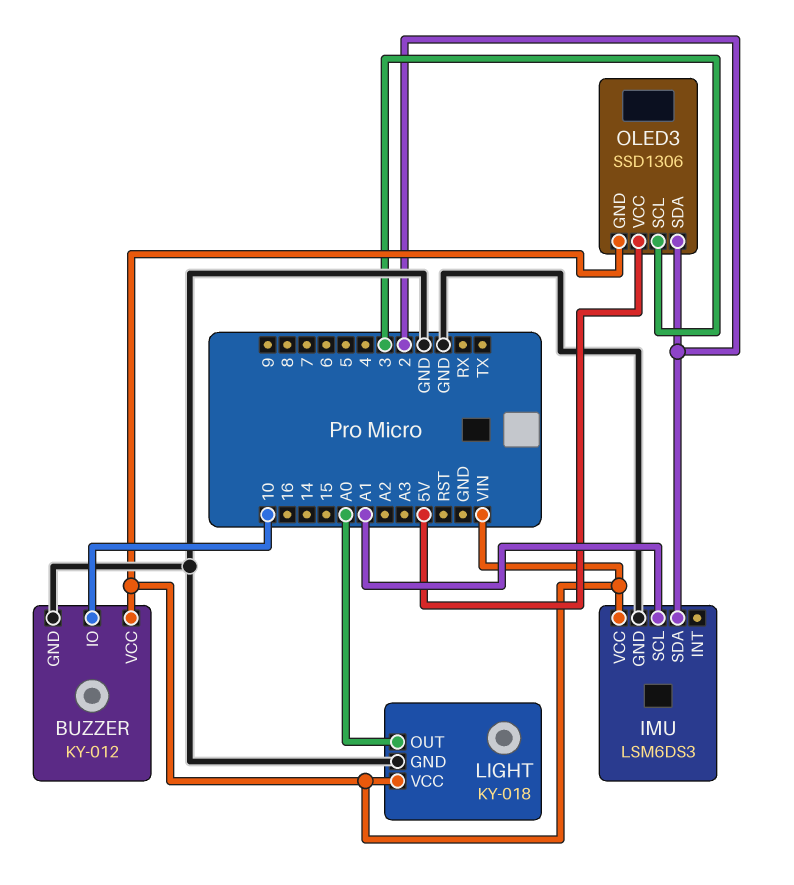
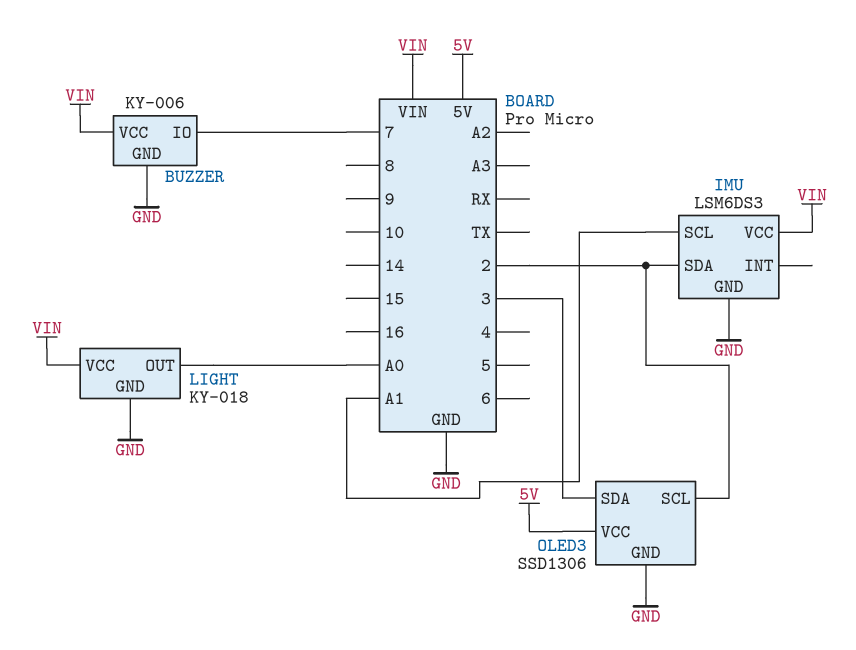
BUZZER: KY-012 -> KY-006
BUZZER pin IO: 10 -> 7
OLED3 pin GND: VIN -> GND
OLED3 pin SCL: 3 -> 2
OLED3 pin SDA: 2 -> 3

